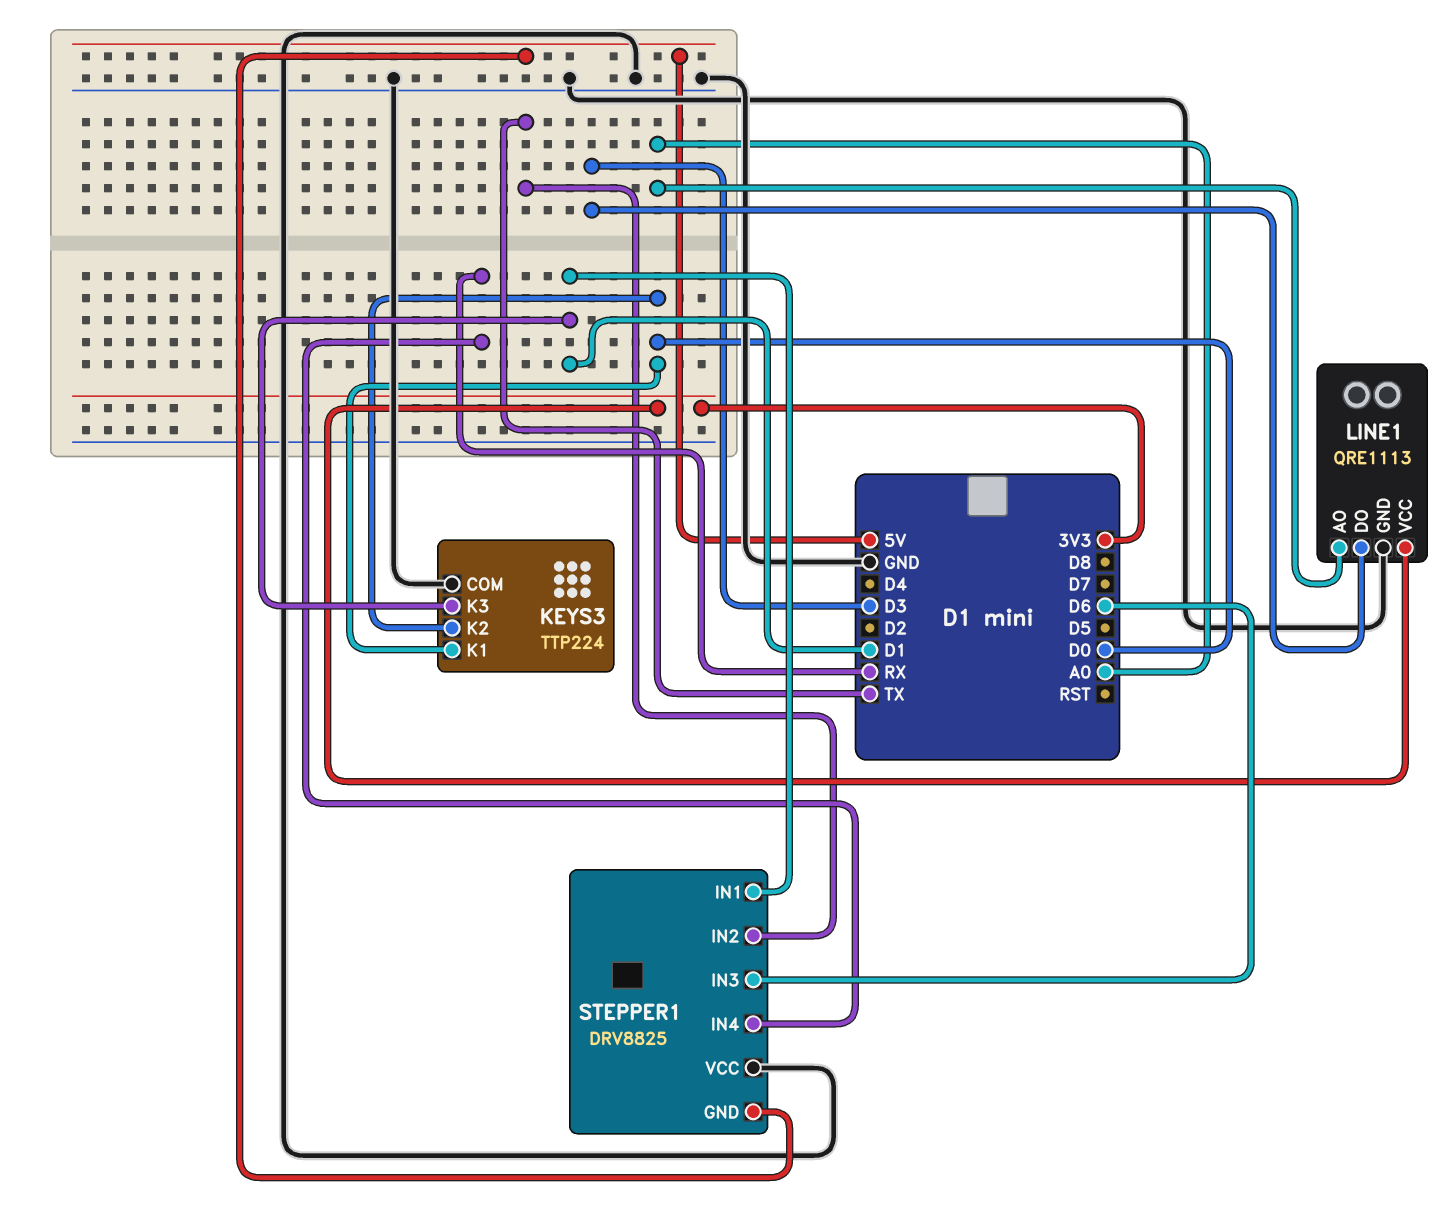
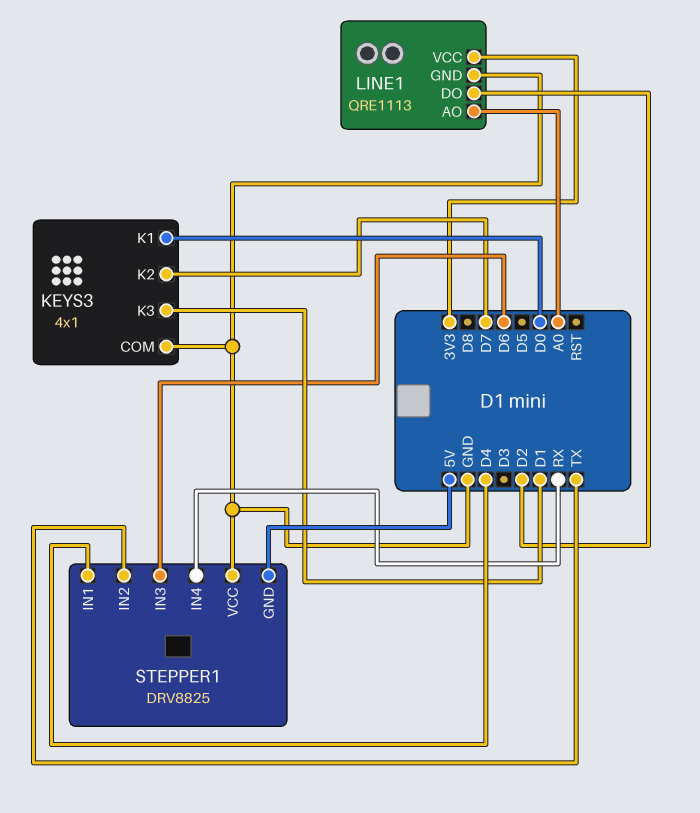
KEYS3: TTP224 -> 4x1
KEYS3 pin K2: D0 -> D7
LINE1 pin DO: D3 -> D2
STEPPER1 pin IN1: D1 -> D4

